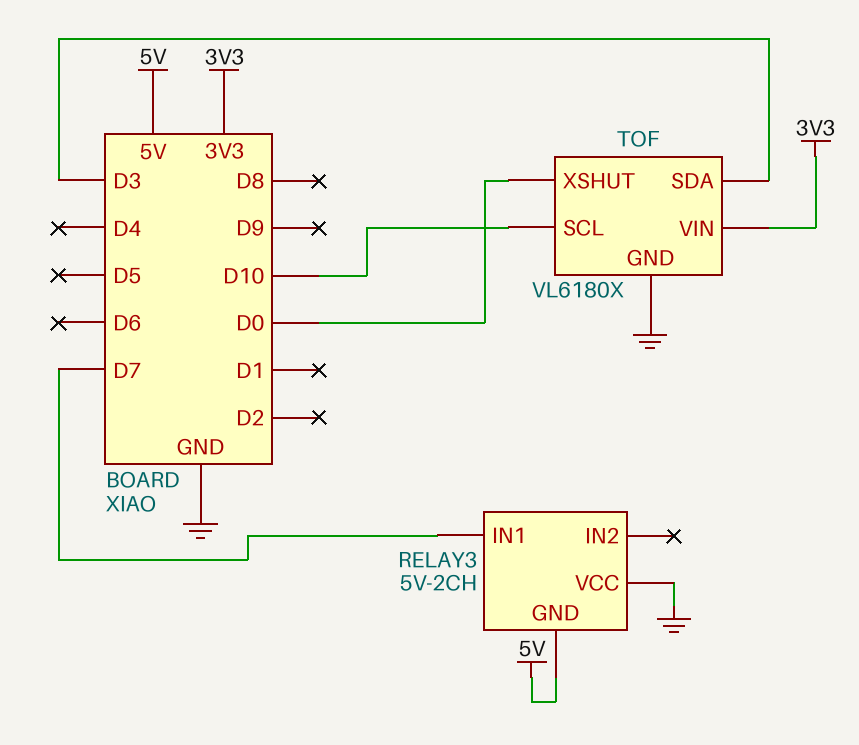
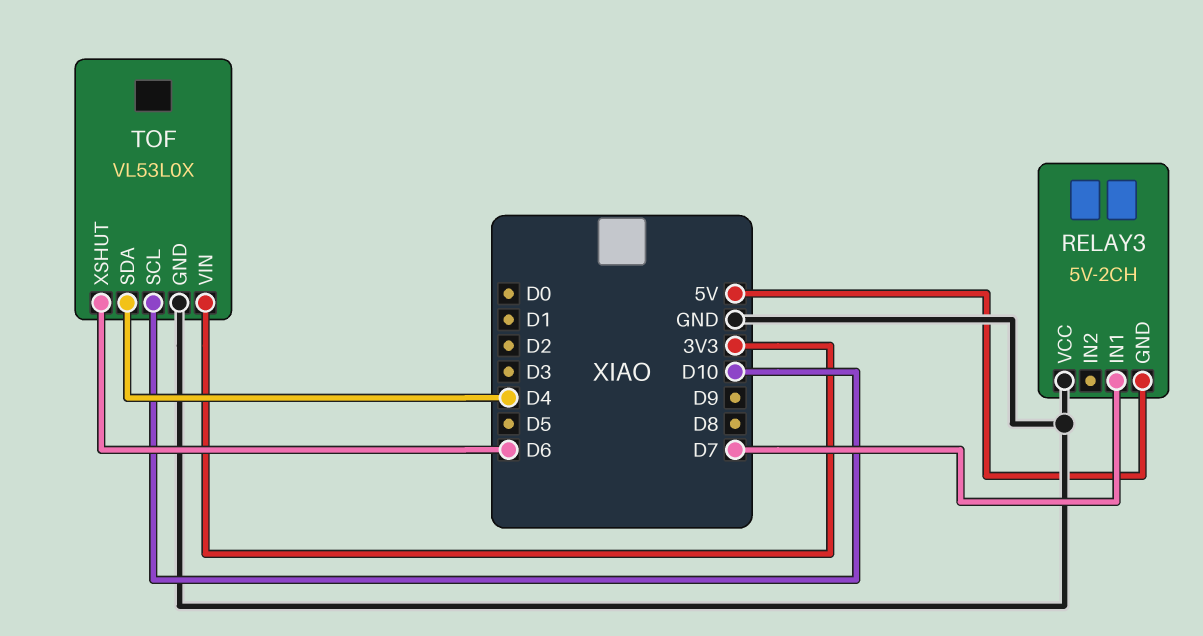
TOF: VL6180X -> VL53L0X
TOF pin SDA: D3 -> D4
TOF pin XSHUT: D0 -> D6

